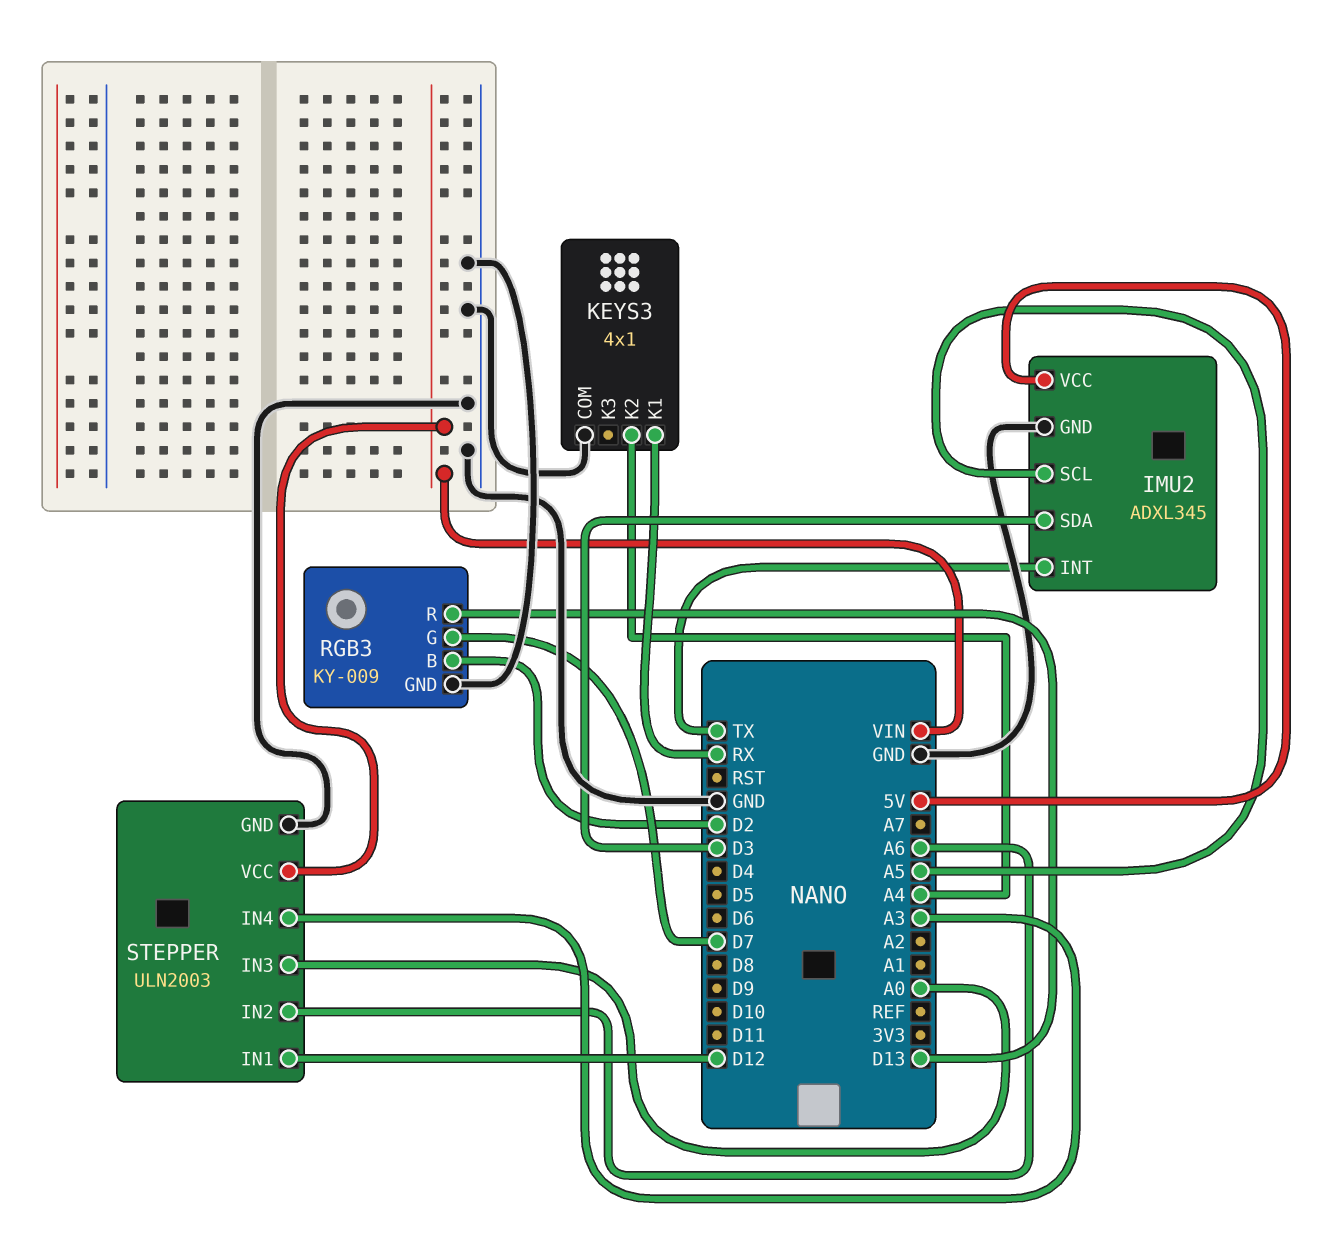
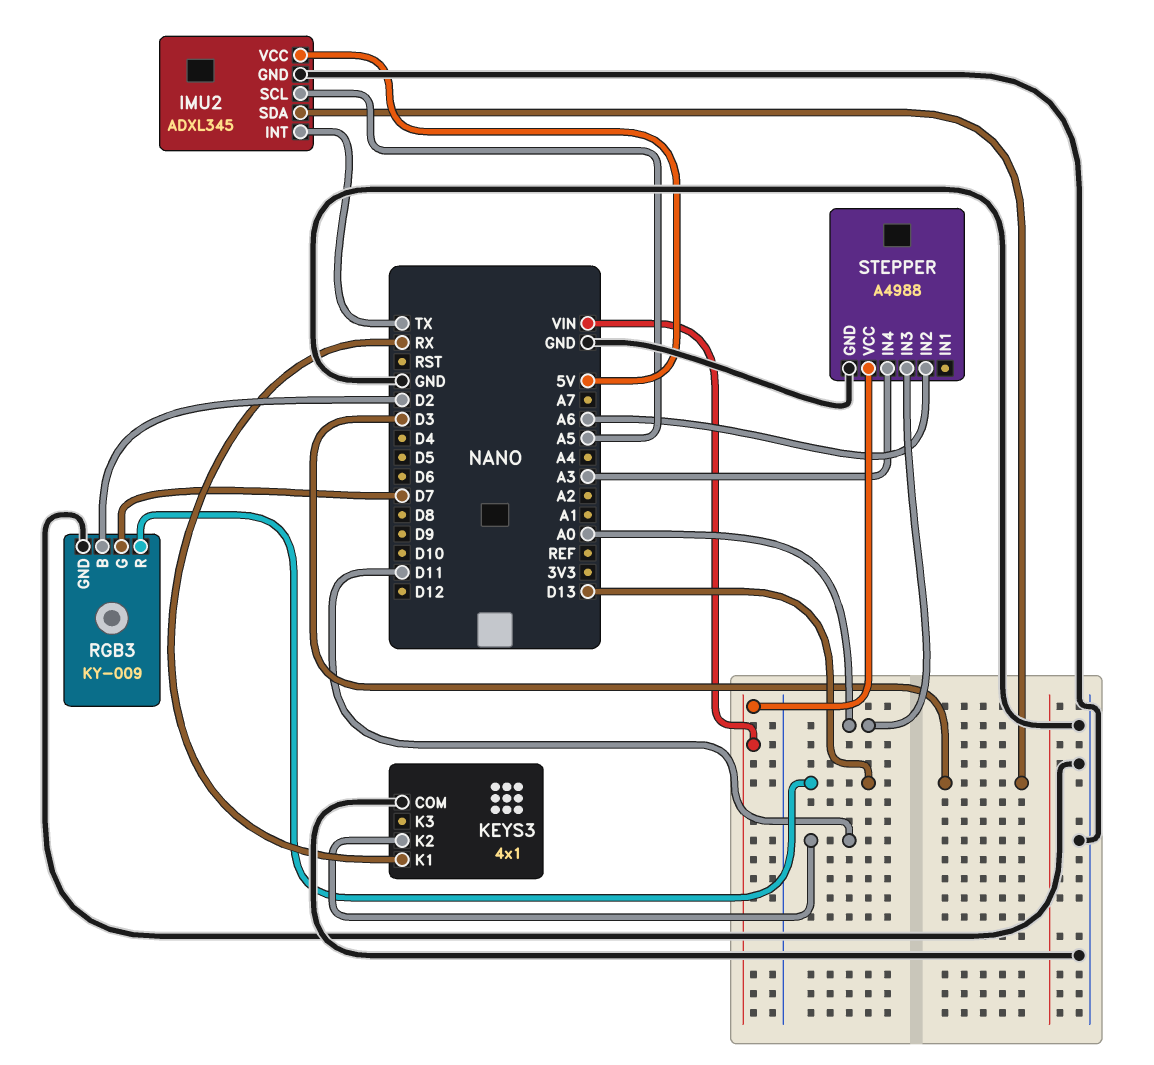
KEYS3 pin K2: A4 -> D11
STEPPER: ULN2003 -> A4988
STEPPER pin IN1: D12 -> none

